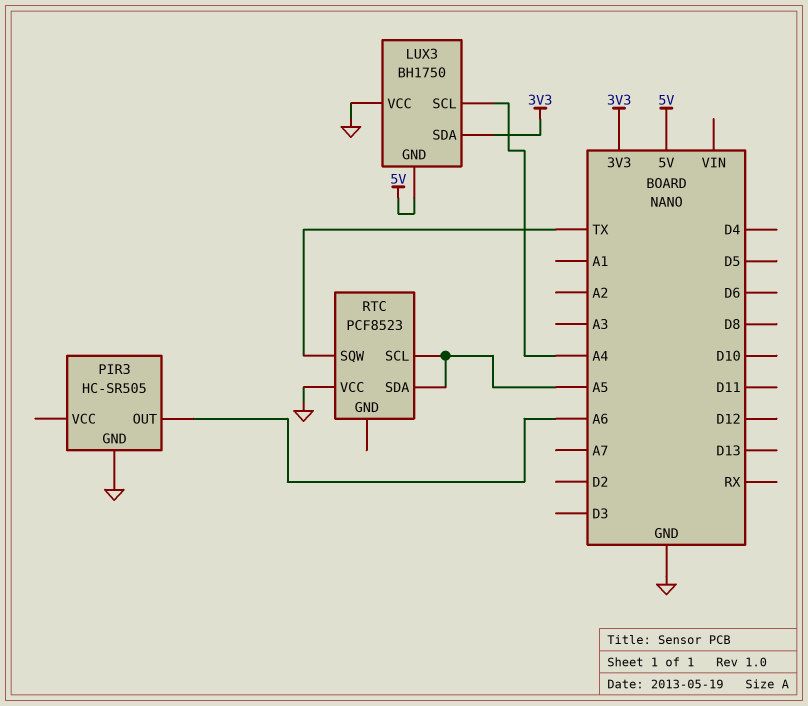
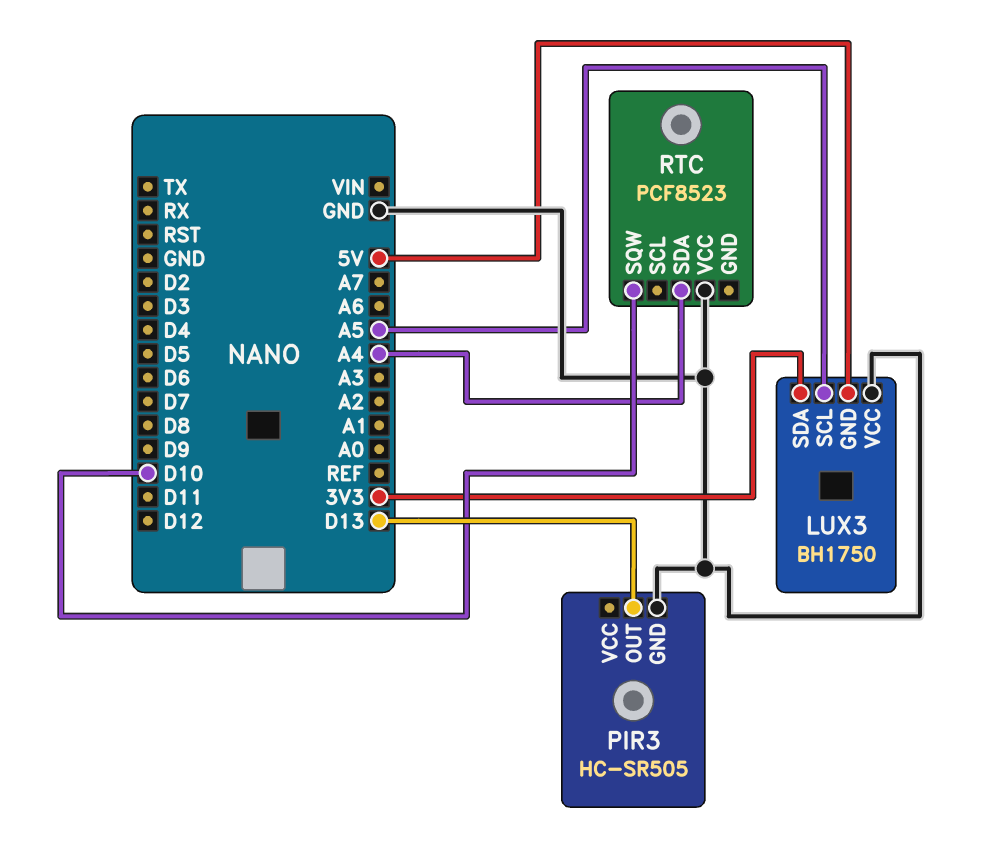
LUX3 pin SCL: A4 -> A5
PIR3 pin OUT: A6 -> D13
RTC pin SCL: A5 -> none
RTC pin SDA: A5 -> A4
RTC pin SQW: TX -> D10

